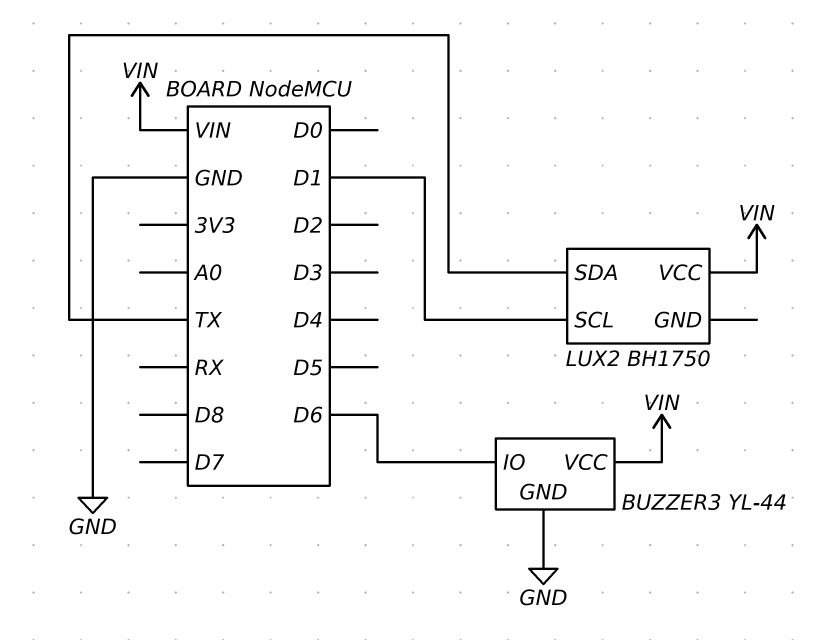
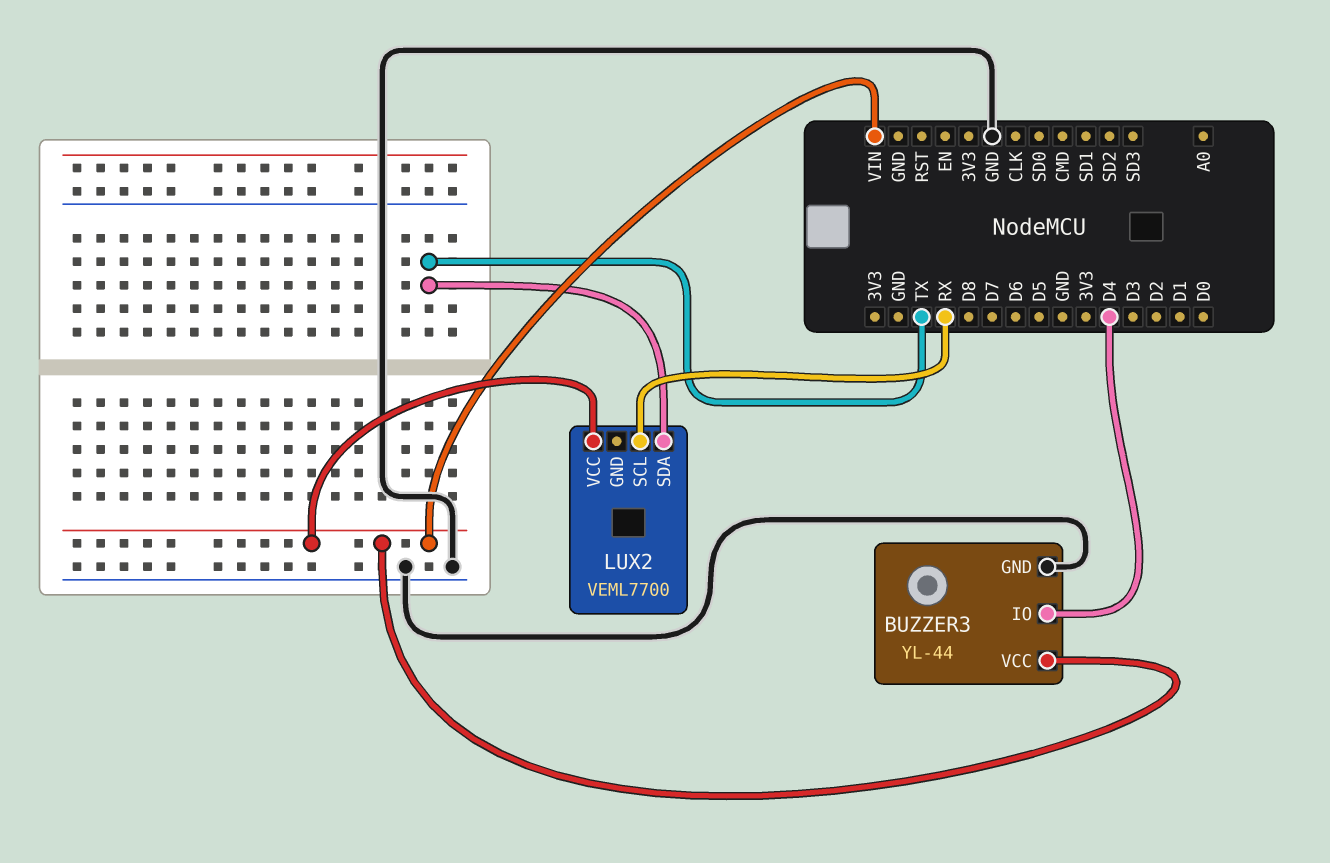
BUZZER3 pin IO: D6 -> D4
LUX2: BH1750 -> VEML7700
LUX2 pin SCL: D1 -> RX

